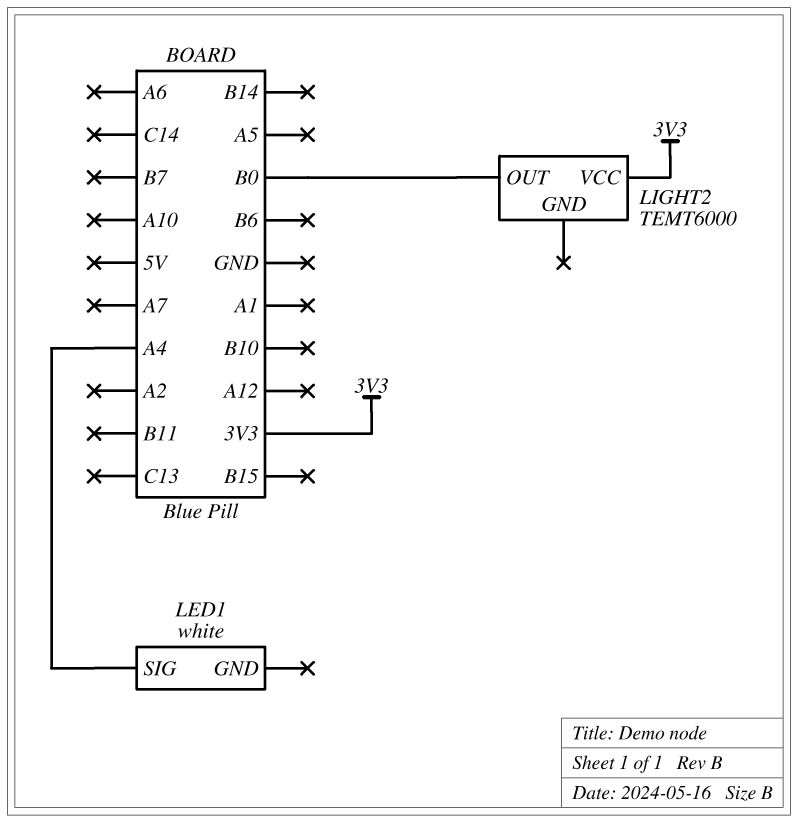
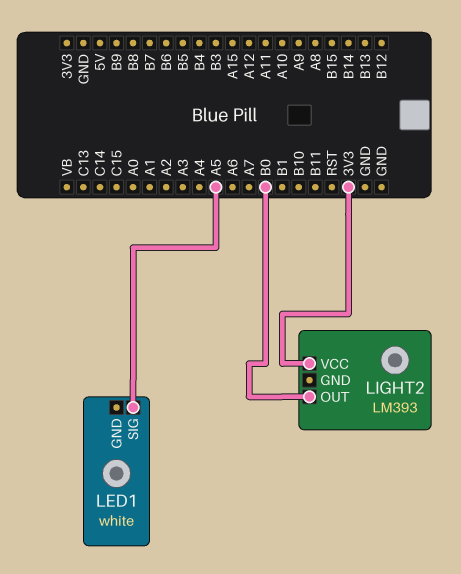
LED1 pin SIG: A4 -> A5
LIGHT2: TEMT6000 -> LM393

